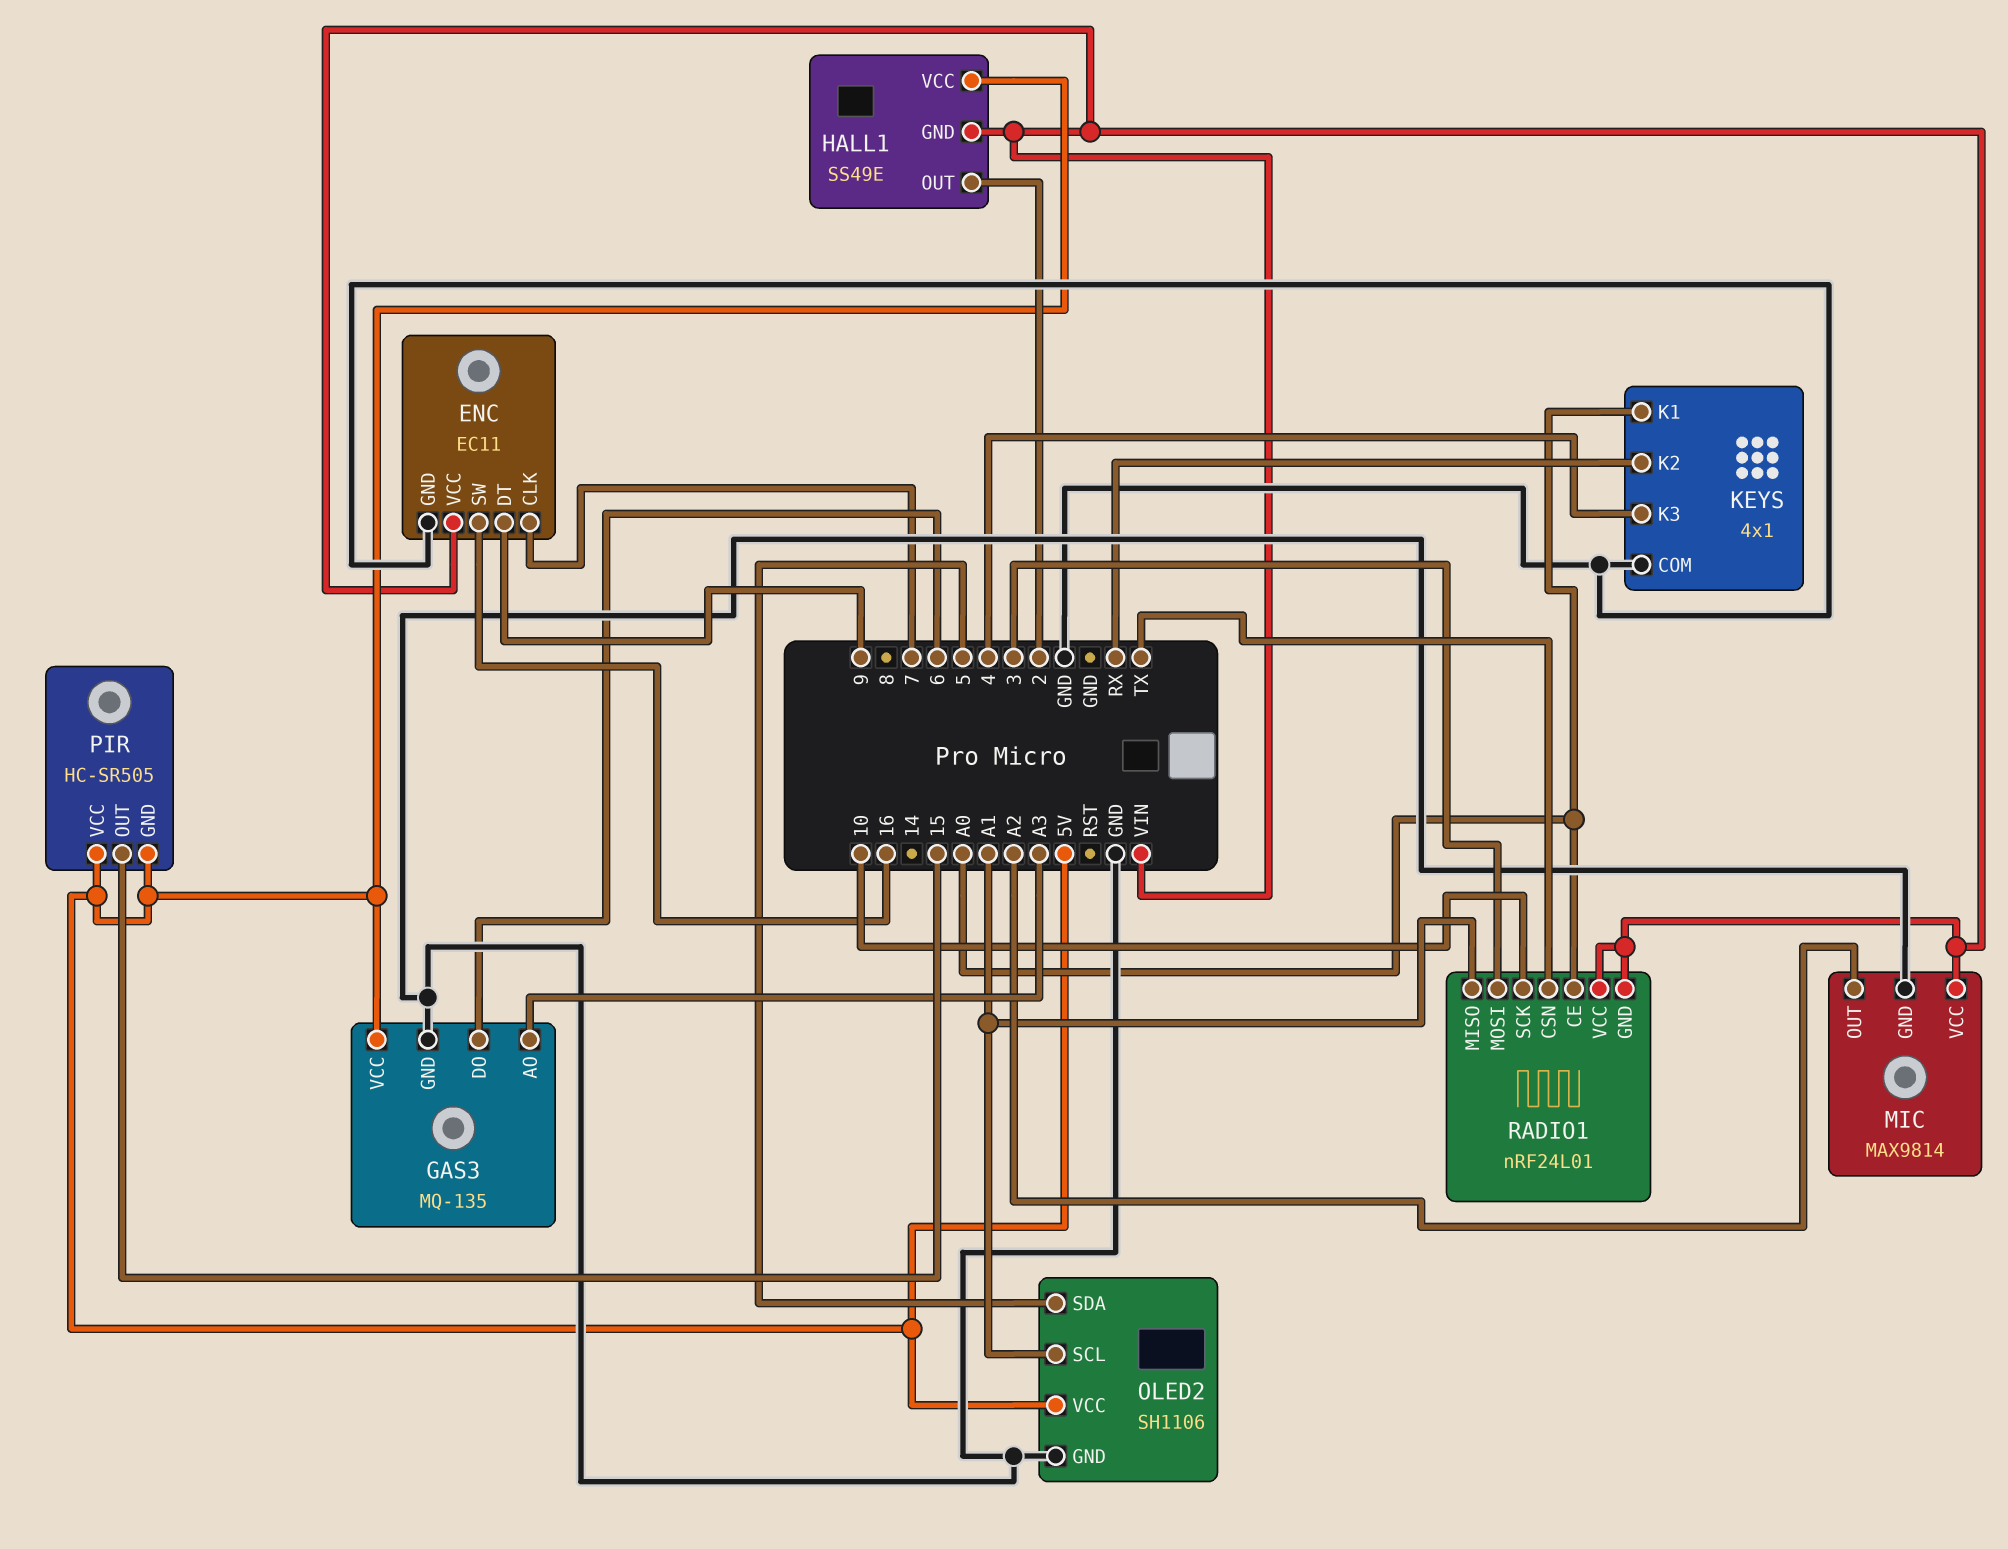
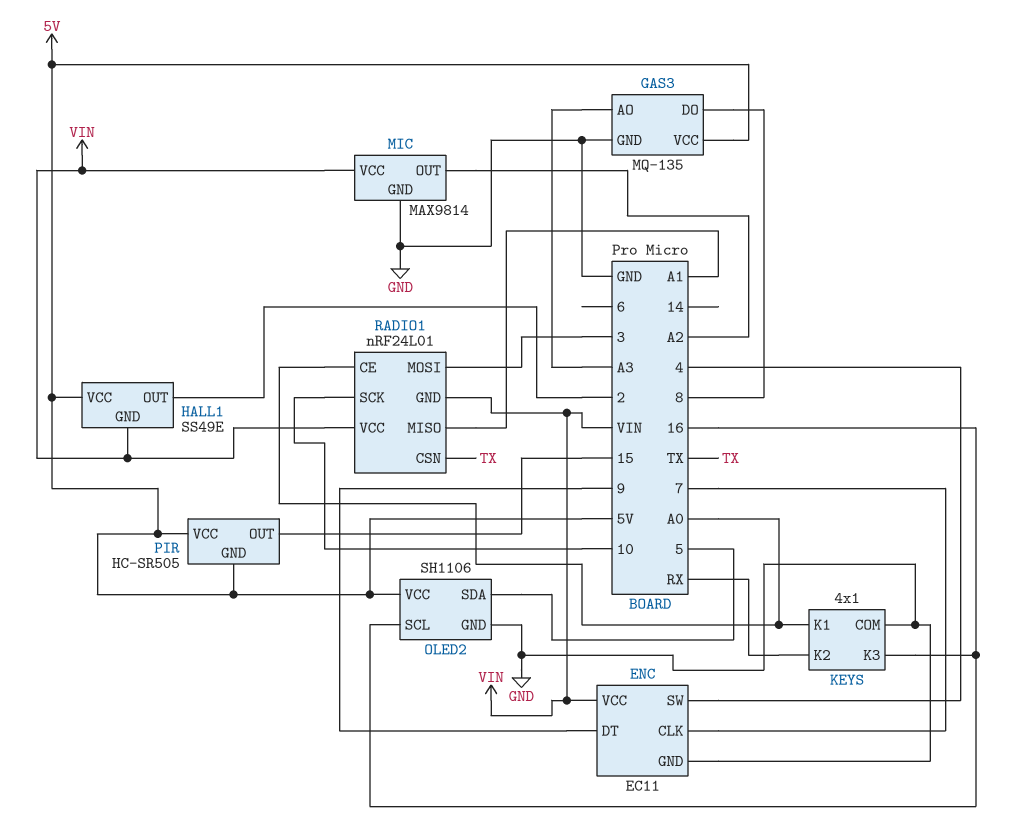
ENC pin SW: 16 -> 4
GAS3 pin DO: 6 -> 8
KEYS pin K3: 4 -> 16
OLED2 pin SCL: A1 -> 16

